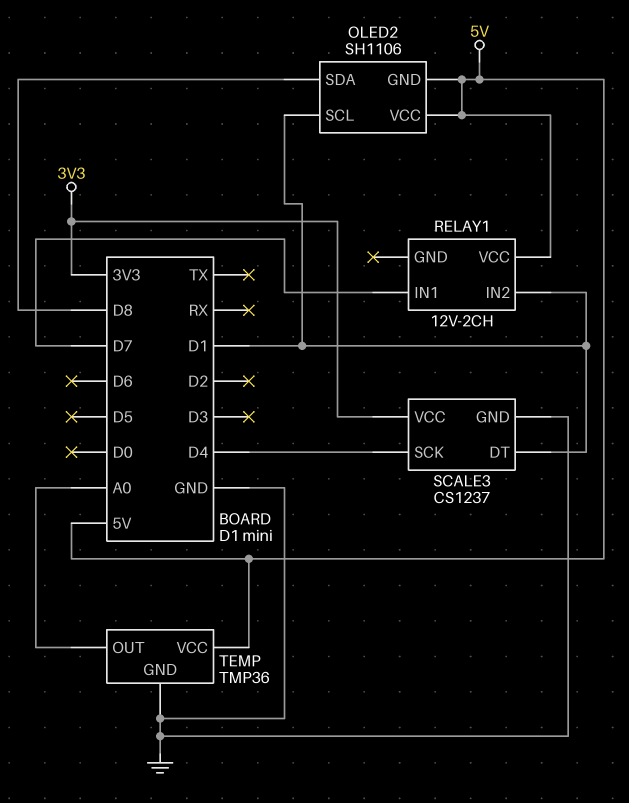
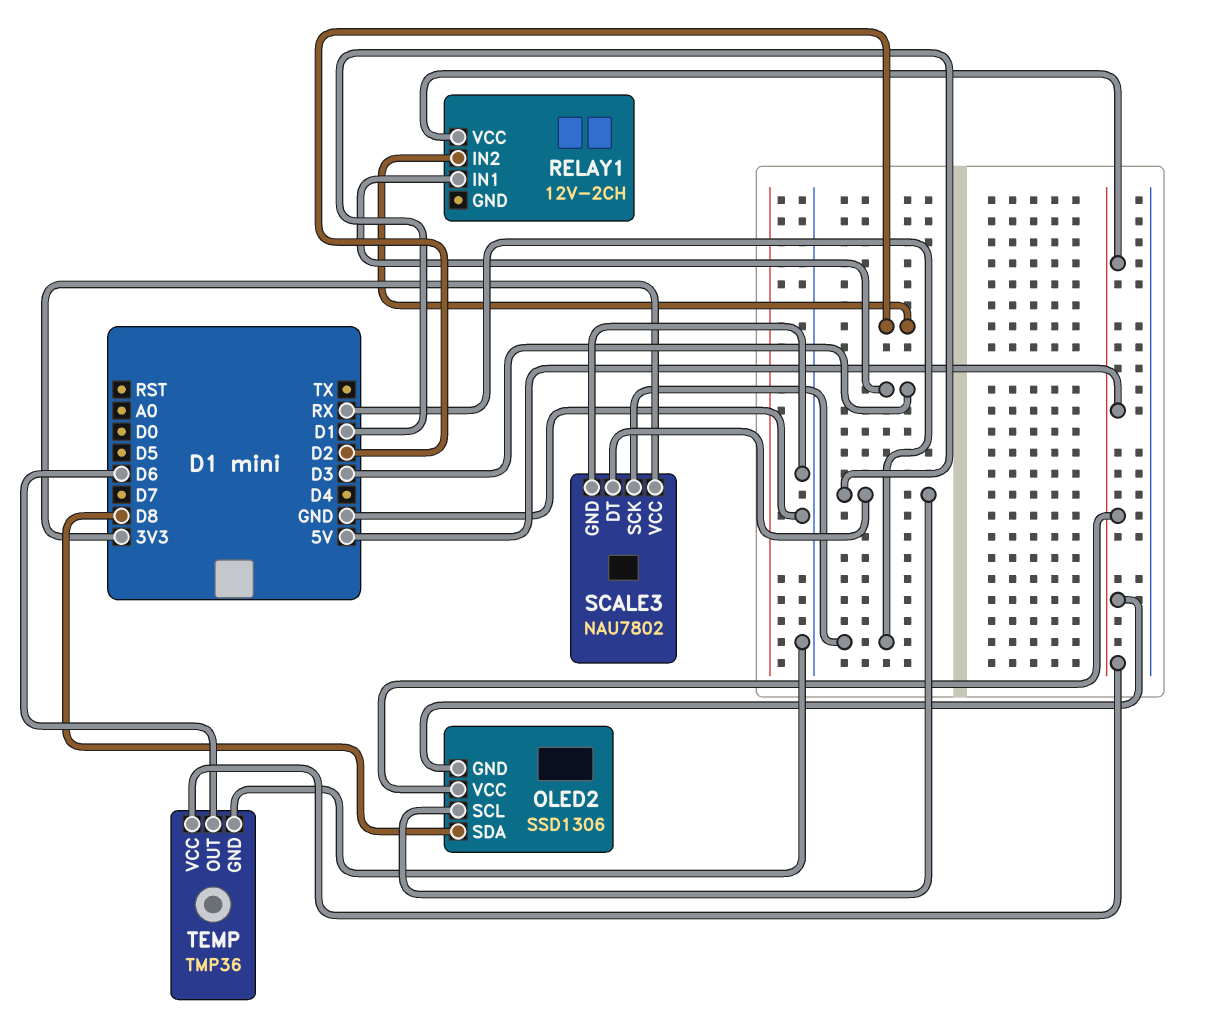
OLED2: SH1106 -> SSD1306
RELAY1 pin IN1: D7 -> D3
RELAY1 pin IN2: D1 -> D2
SCALE3: CS1237 -> NAU7802
SCALE3 pin SCK: D4 -> RX
TEMP pin OUT: A0 -> D6

